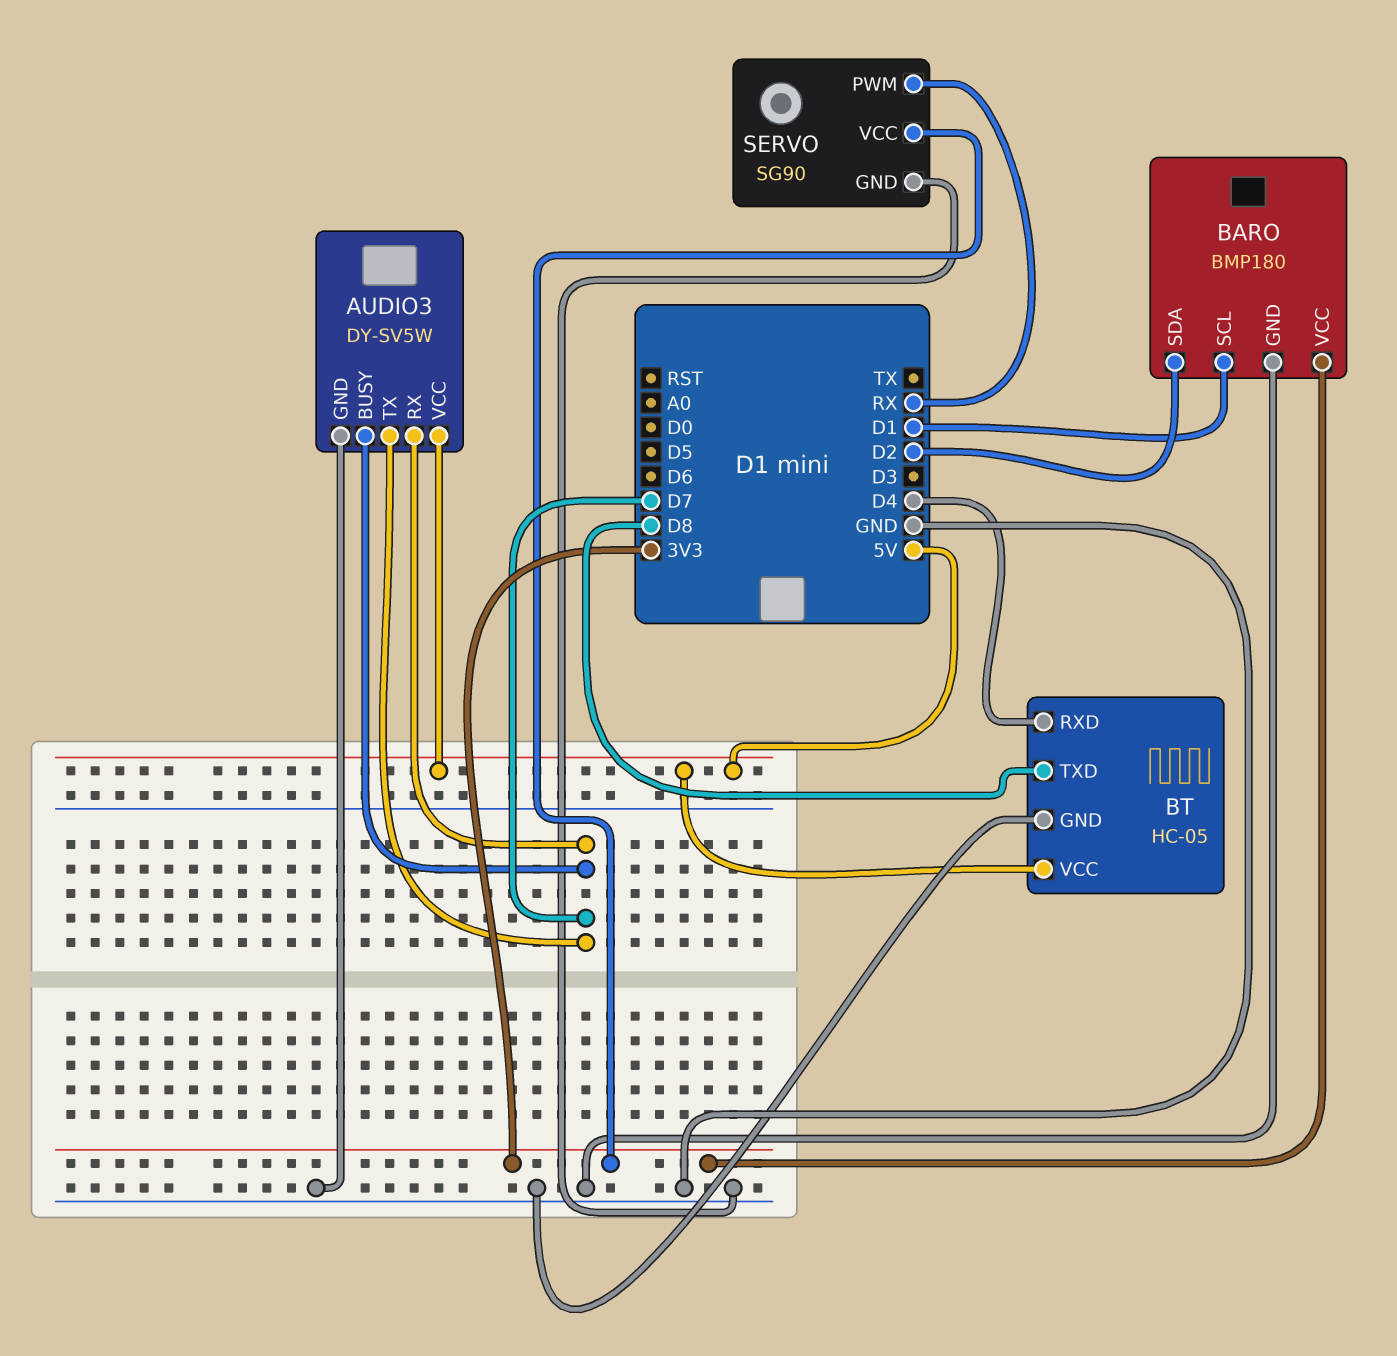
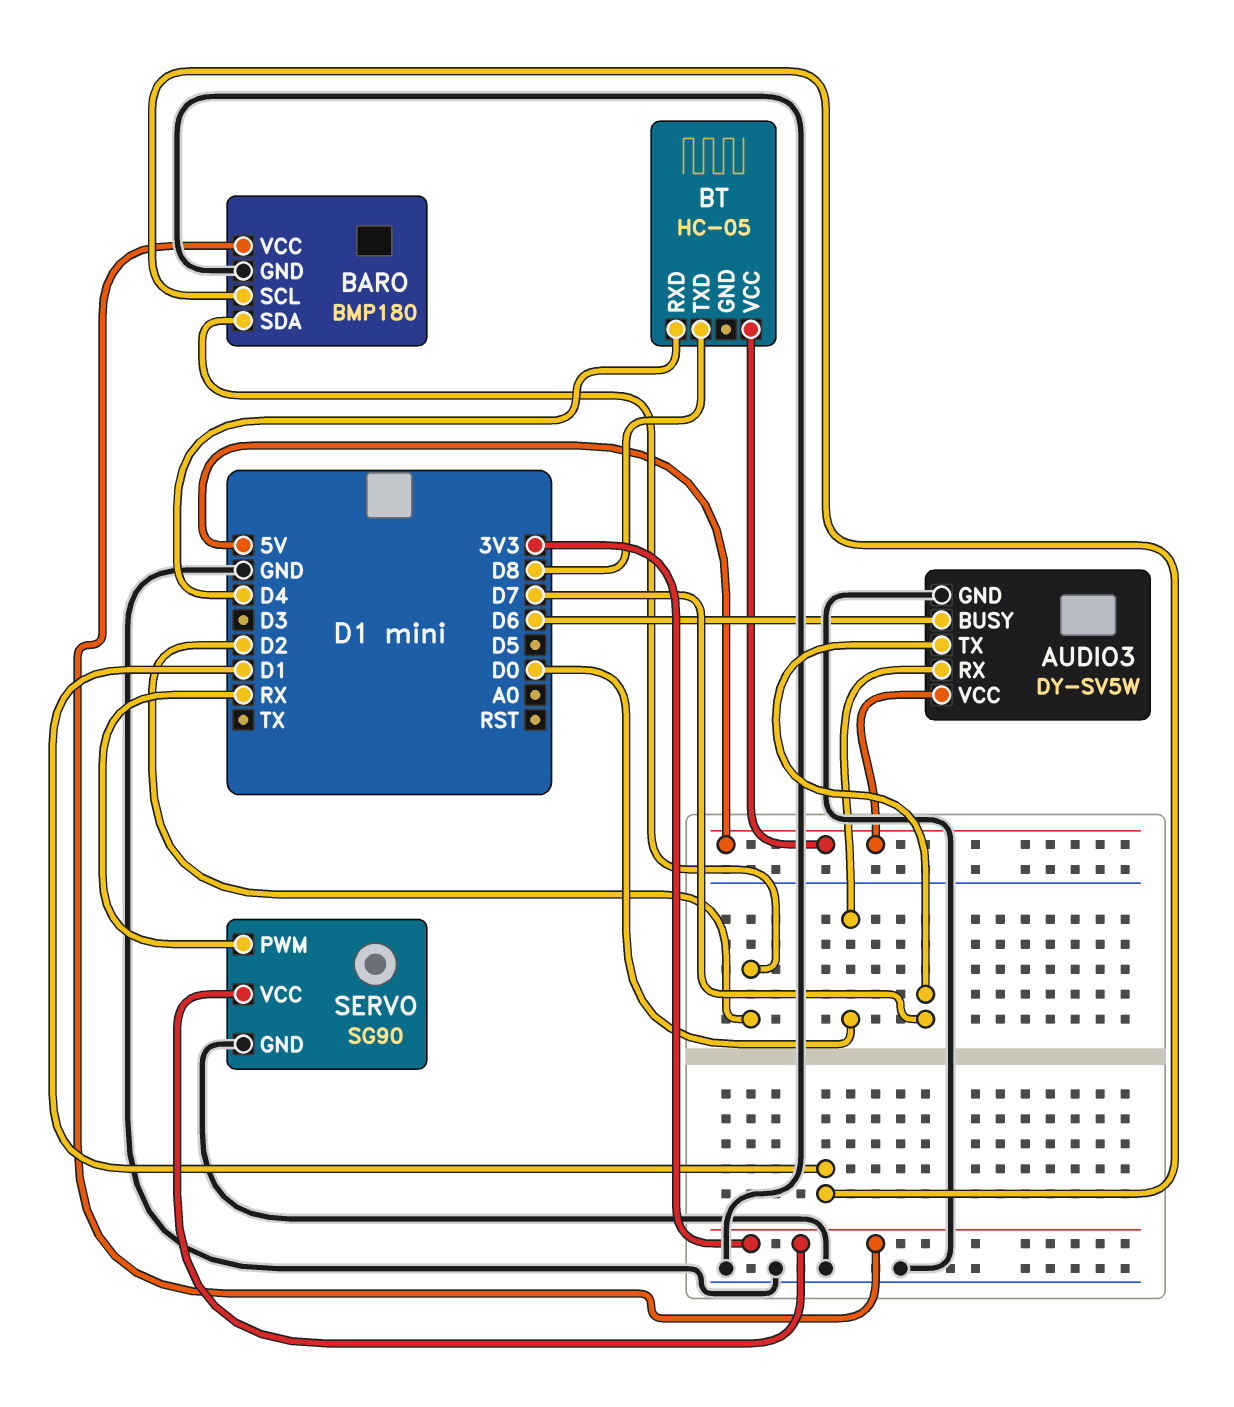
AUDIO3 pin BUSY: D7 -> D6
AUDIO3 pin RX: D7 -> D0
BT pin GND: GND -> none

